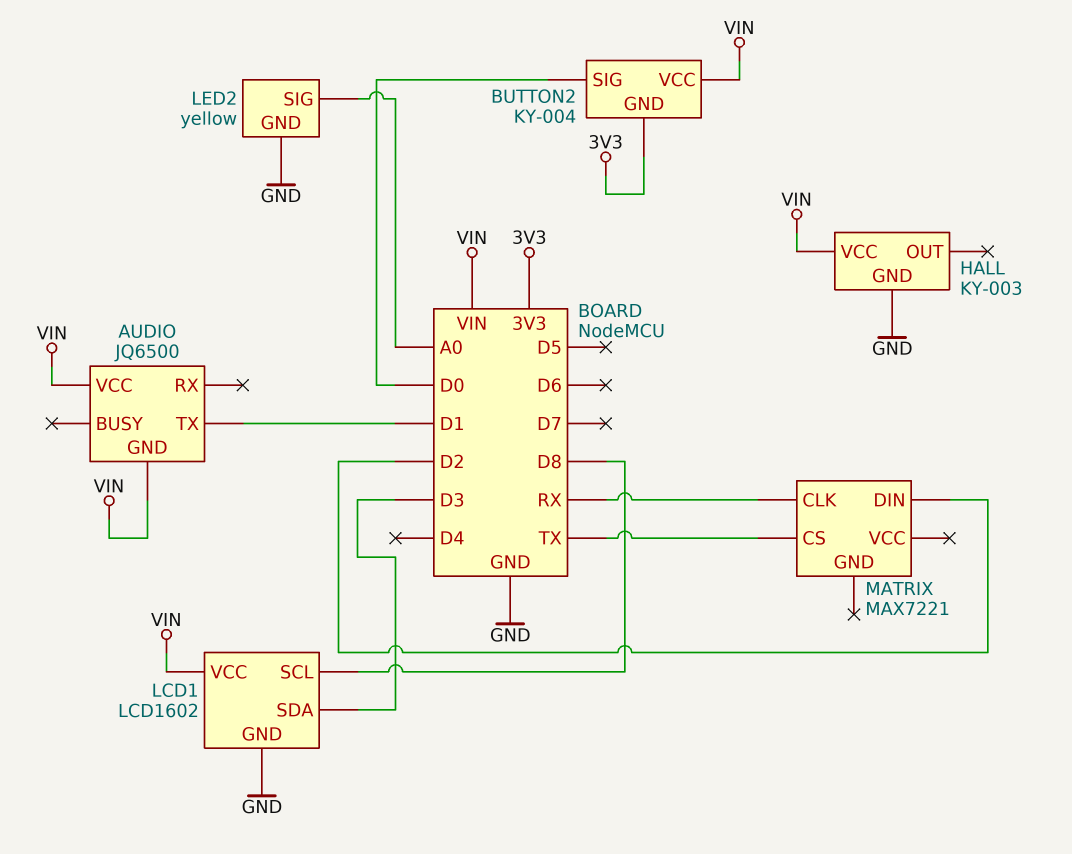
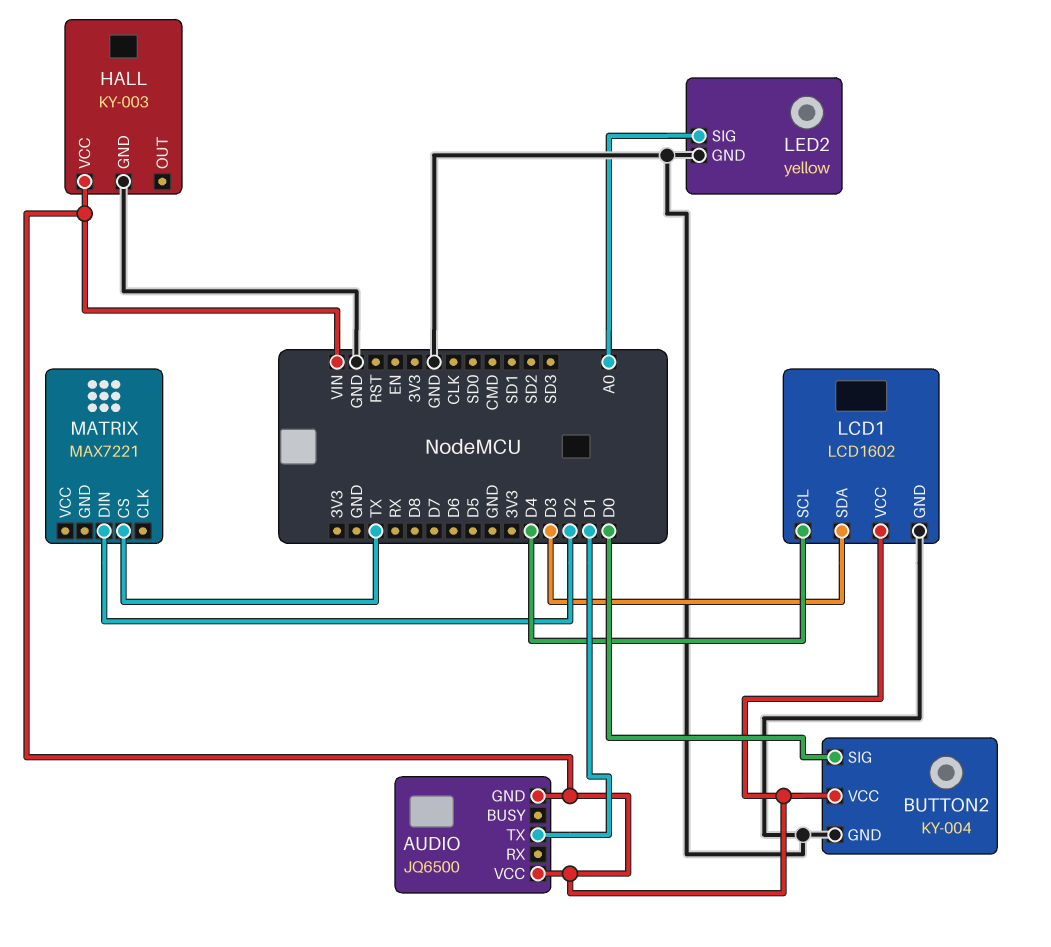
BUTTON2 pin GND: 3V3 -> GND
LCD1 pin SCL: D8 -> D4
MATRIX pin CLK: RX -> none

